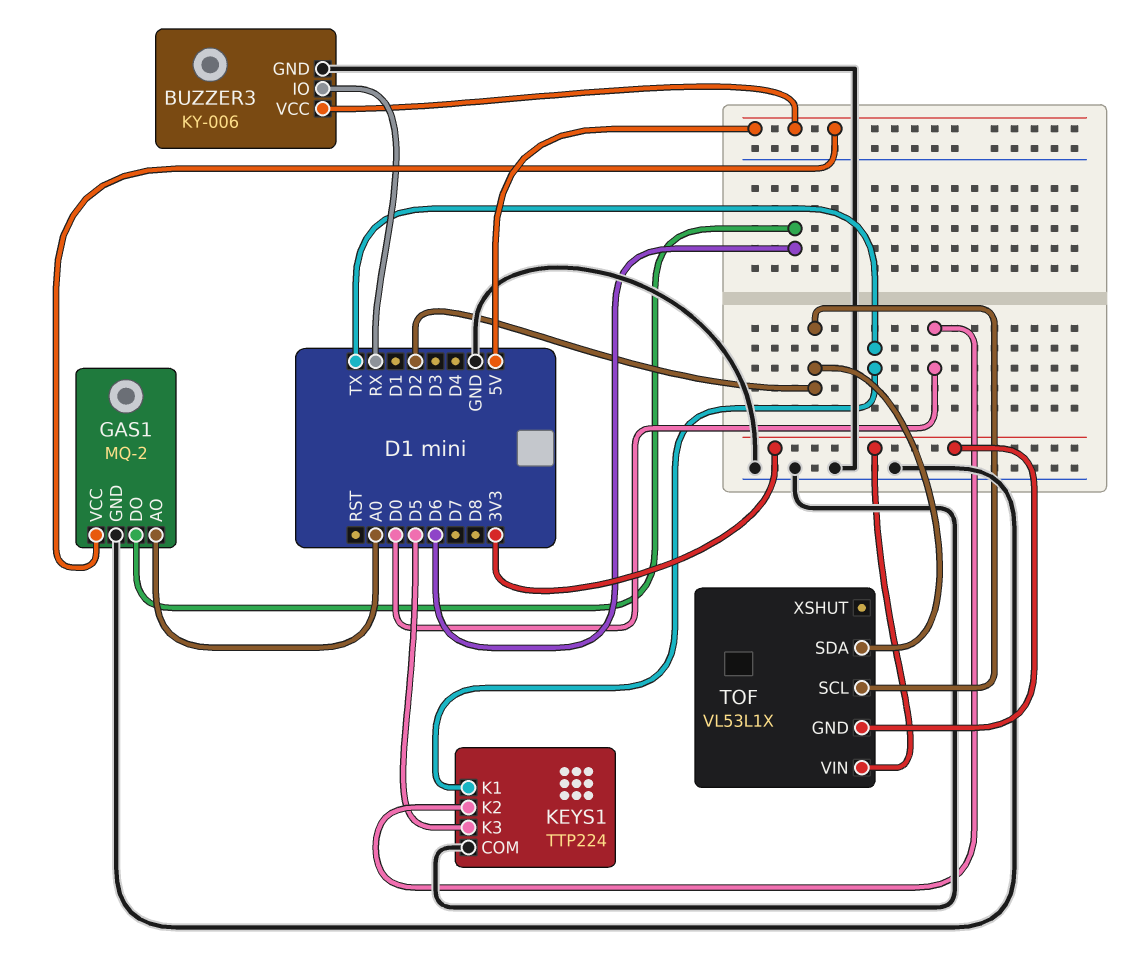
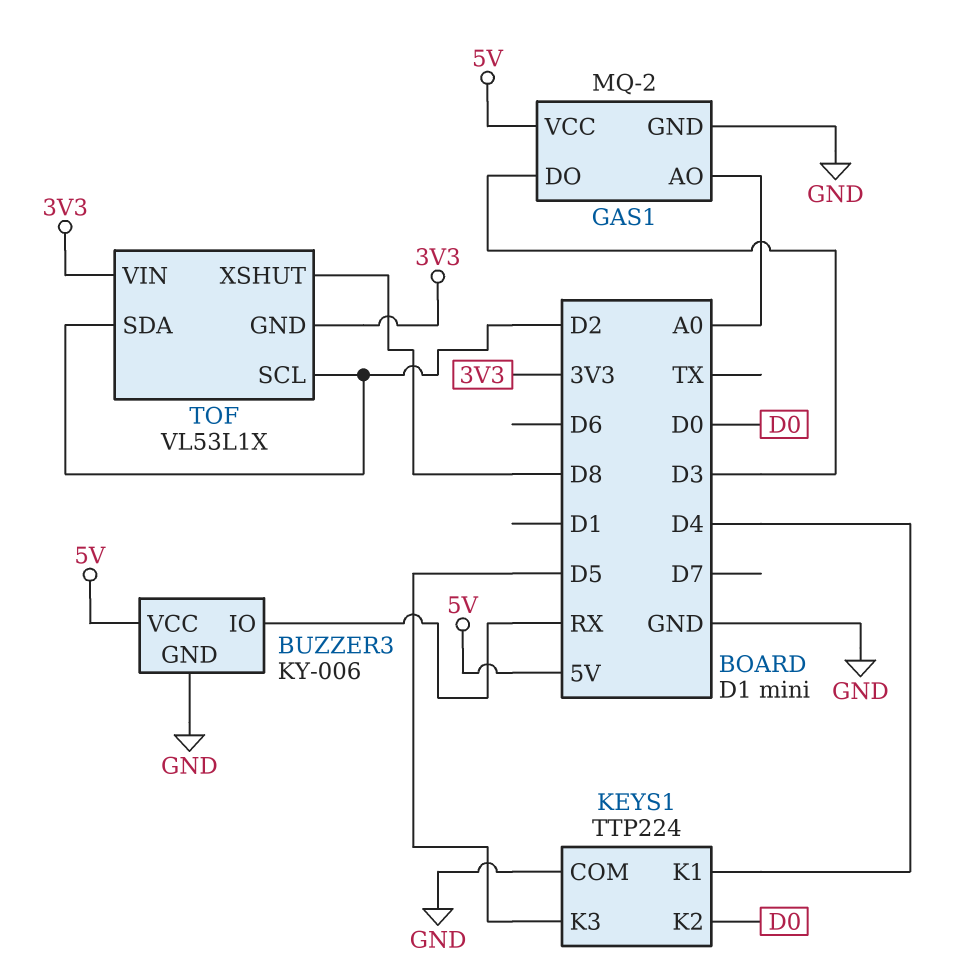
GAS1 pin DO: D6 -> D3
KEYS1 pin K1: TX -> D4
TOF pin XSHUT: none -> D8

